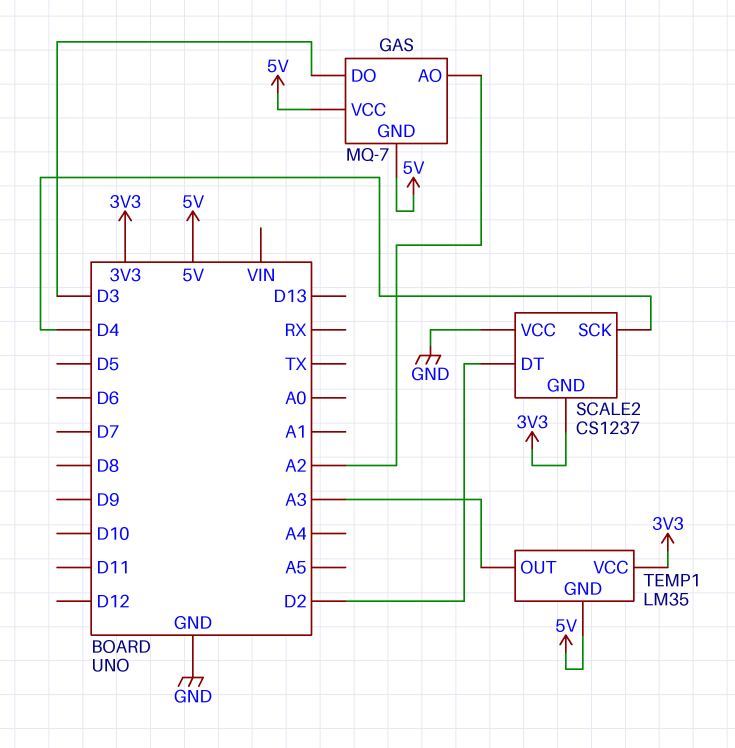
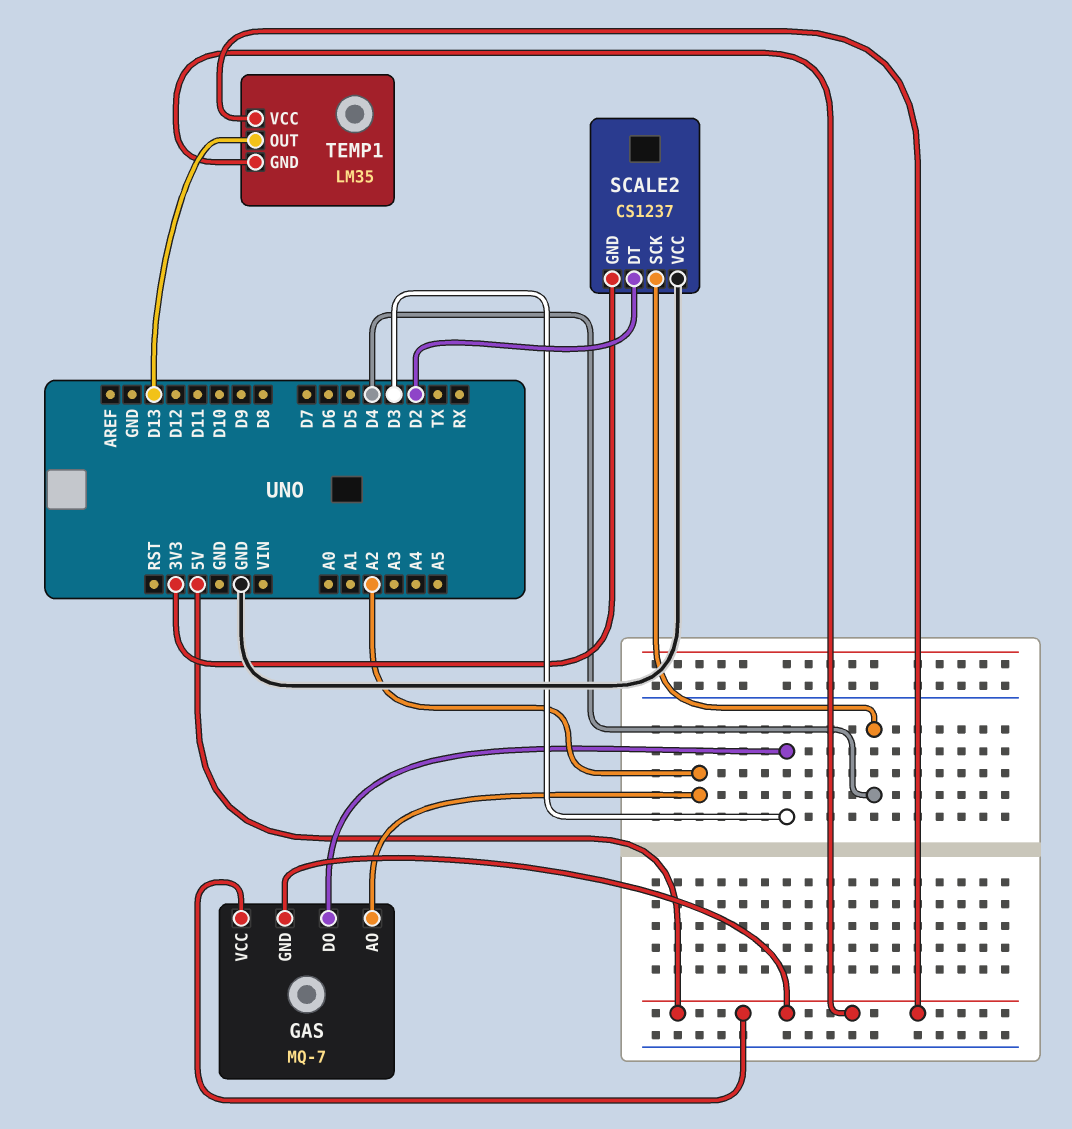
TEMP1 pin OUT: A3 -> D13
TEMP1 pin VCC: 3V3 -> 5V

